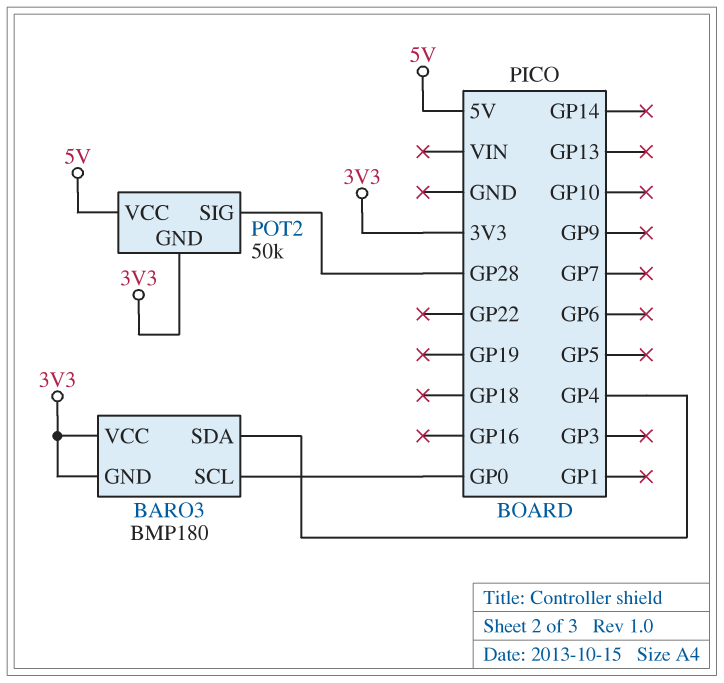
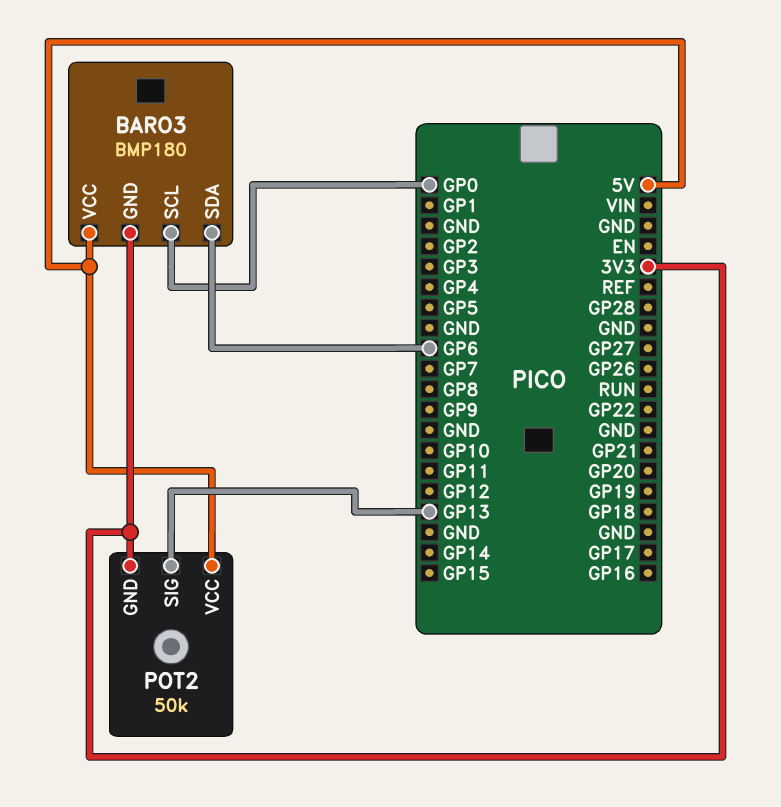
BARO3 pin SDA: GP4 -> GP6
BARO3 pin VCC: 3V3 -> 5V
POT2 pin SIG: GP28 -> GP13

